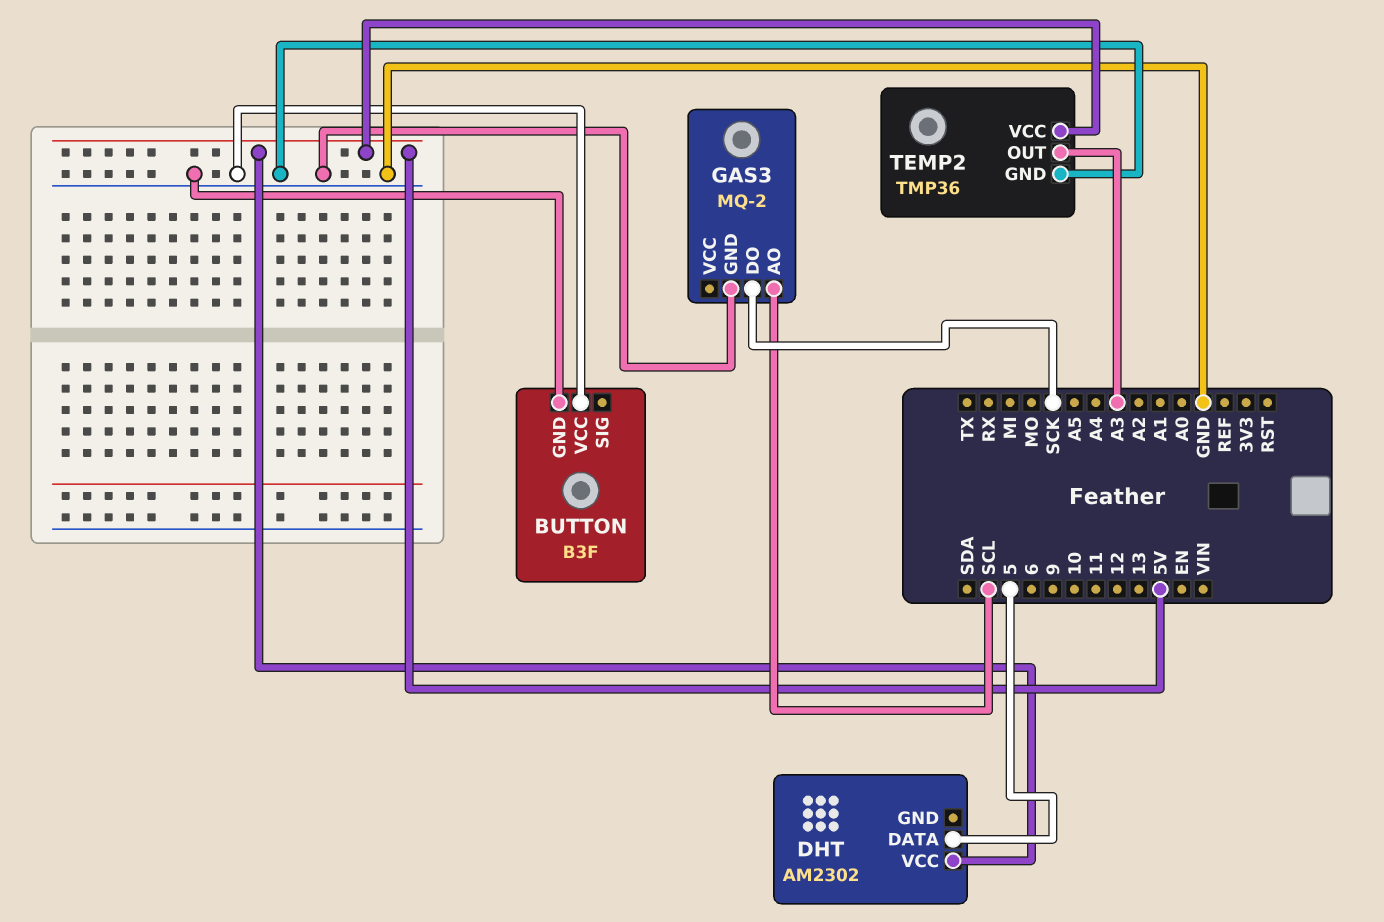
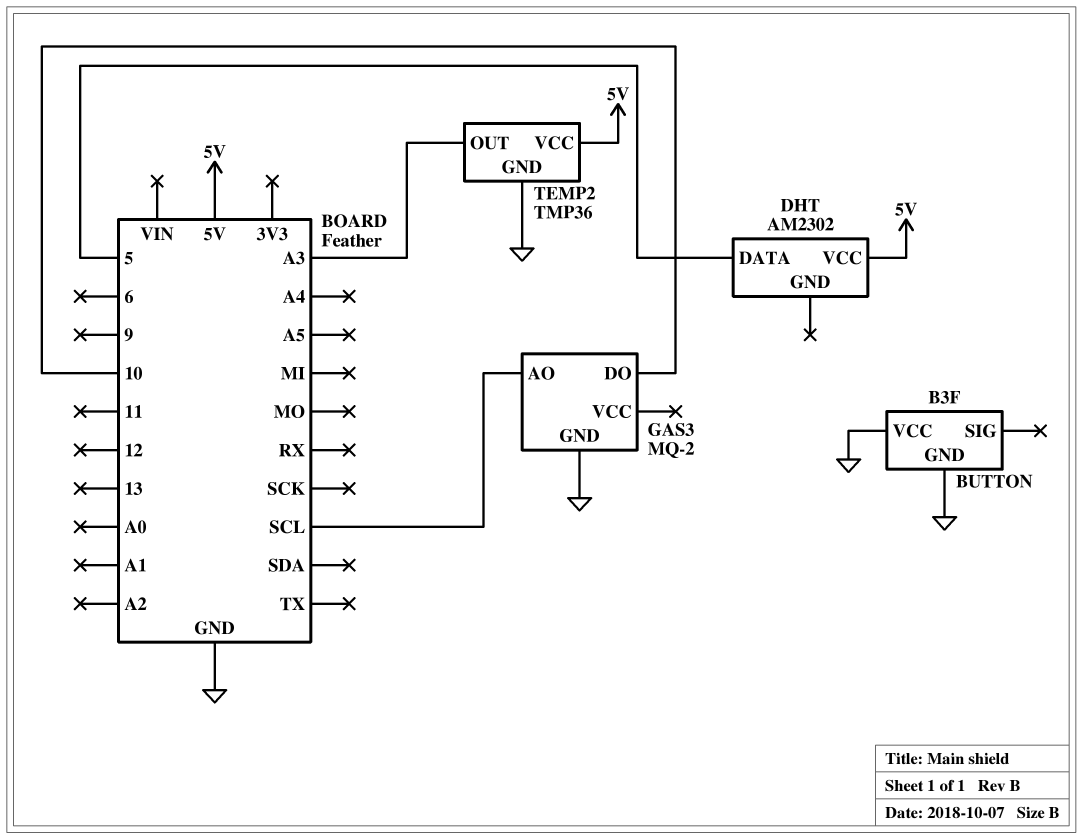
GAS3 pin DO: SCK -> 10

